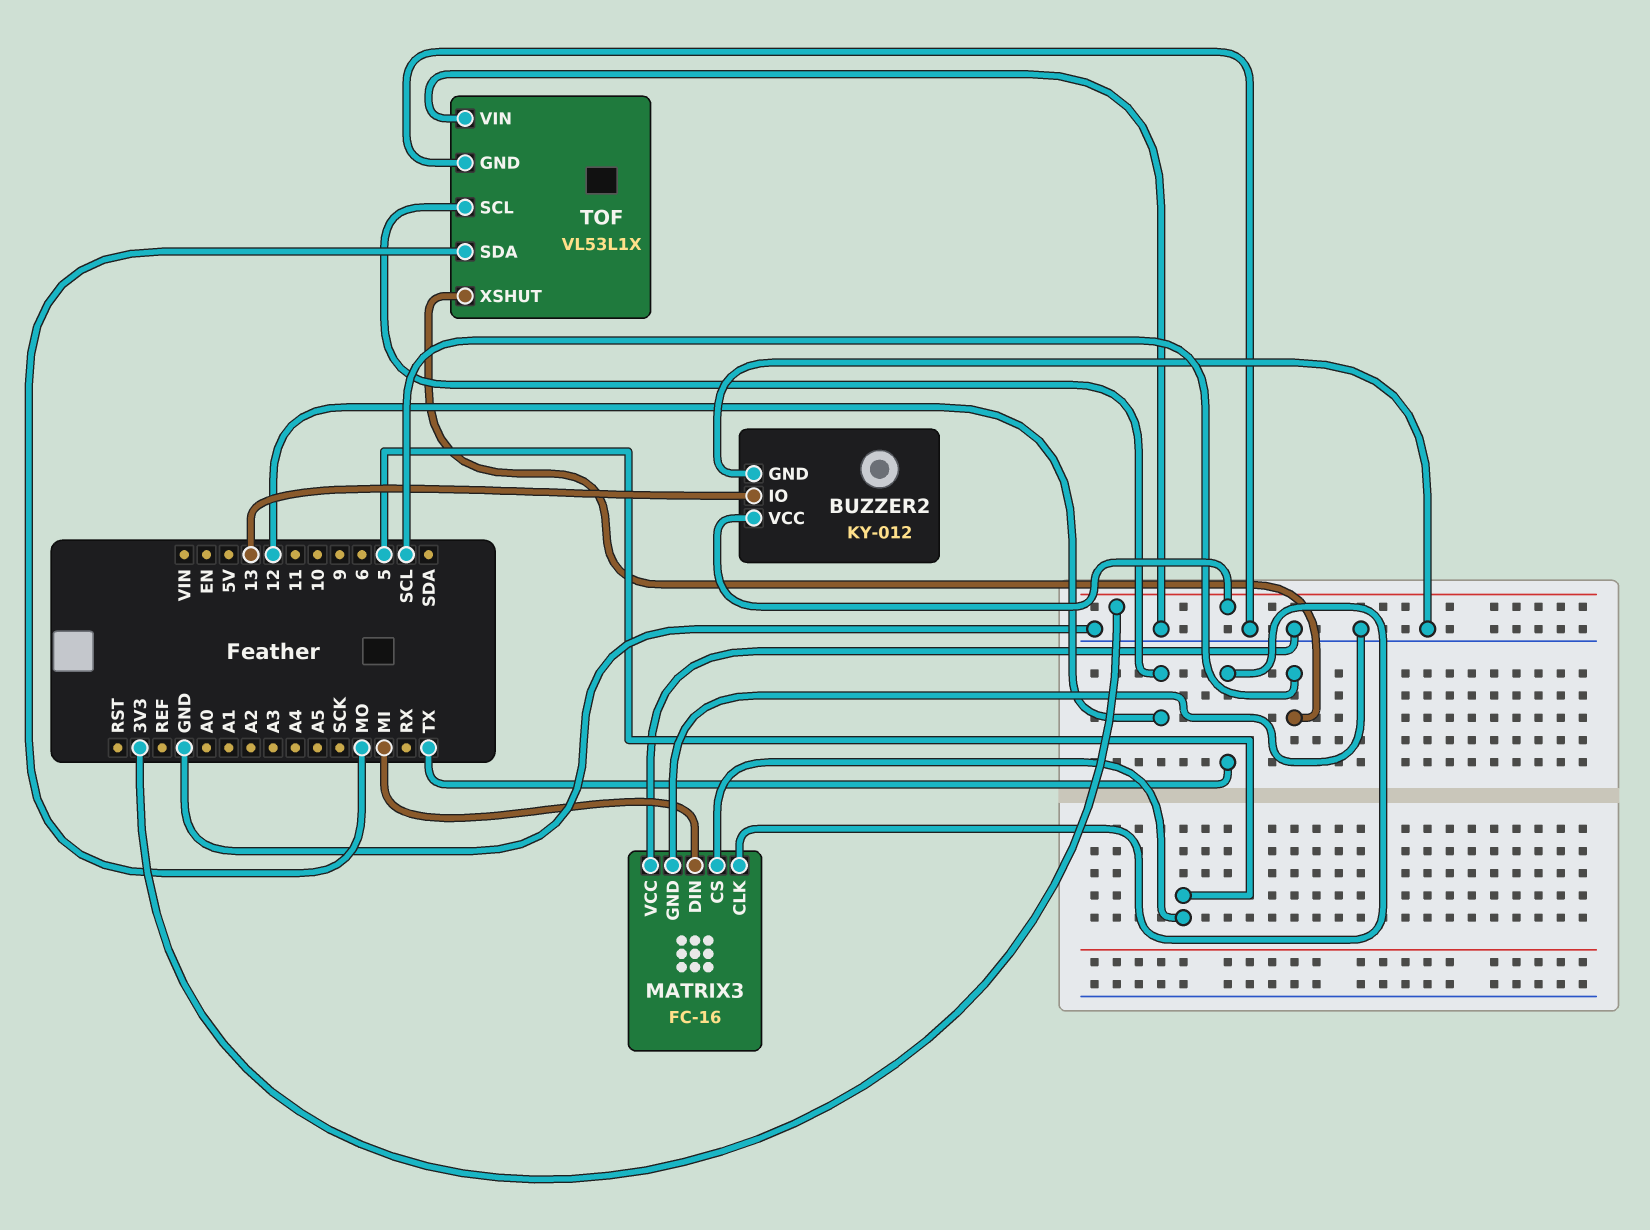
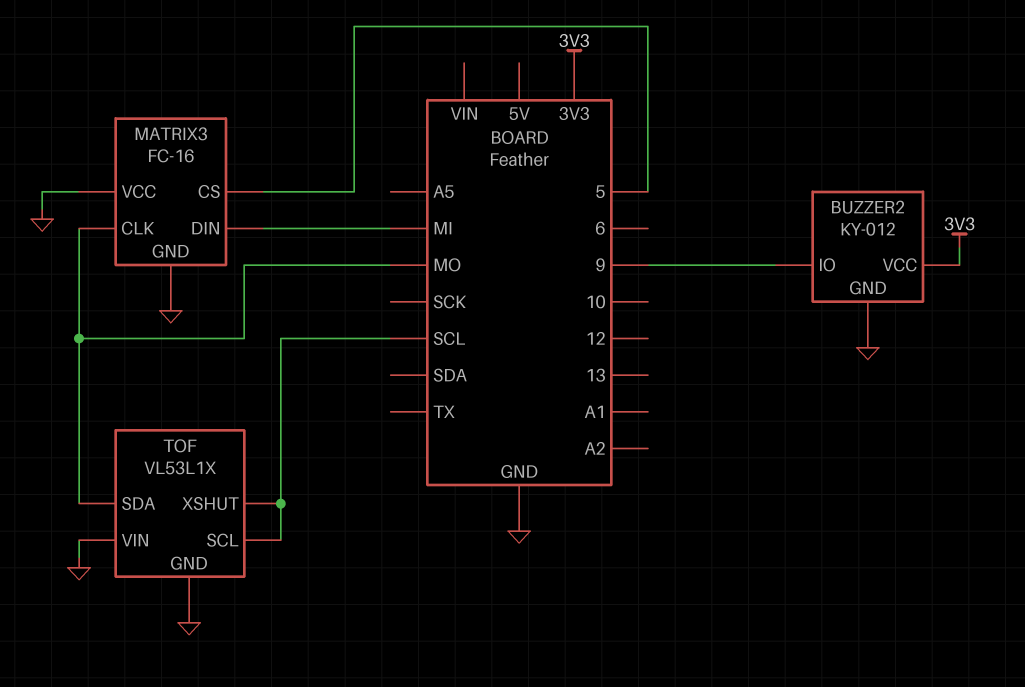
BUZZER2 pin IO: 13 -> 9
MATRIX3 pin CLK: TX -> MO
TOF pin SCL: 12 -> SCL

